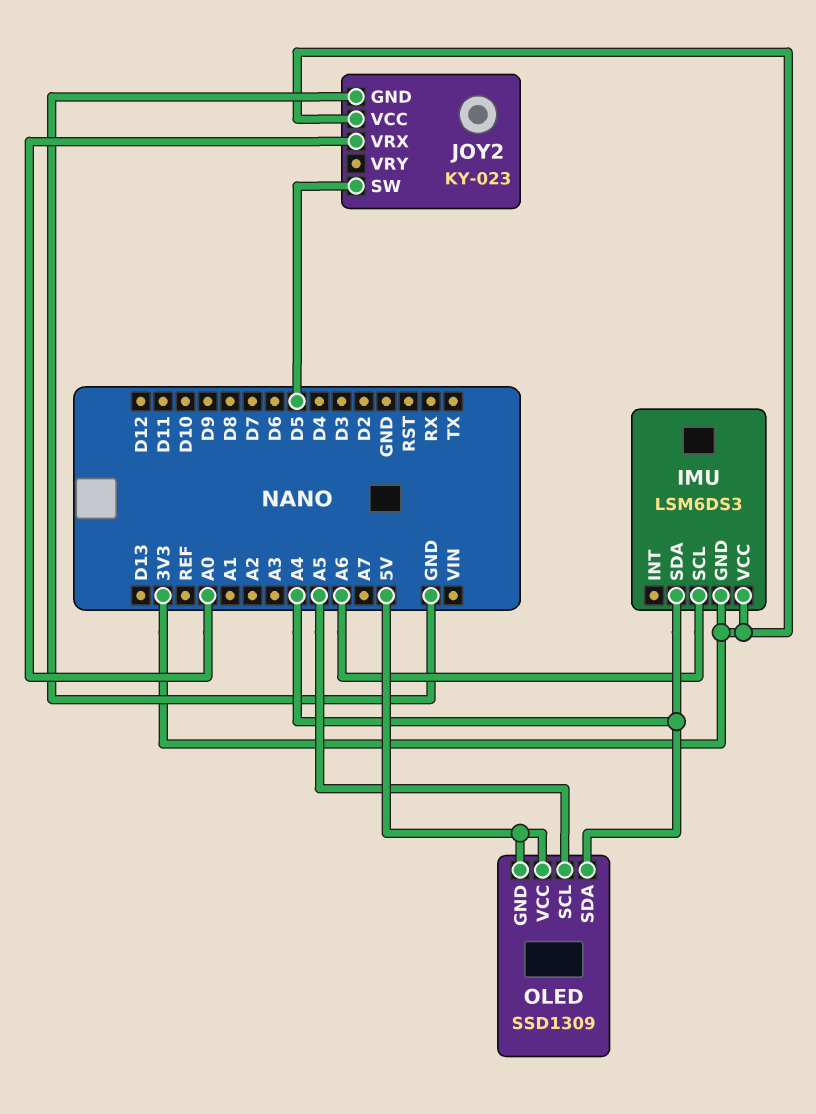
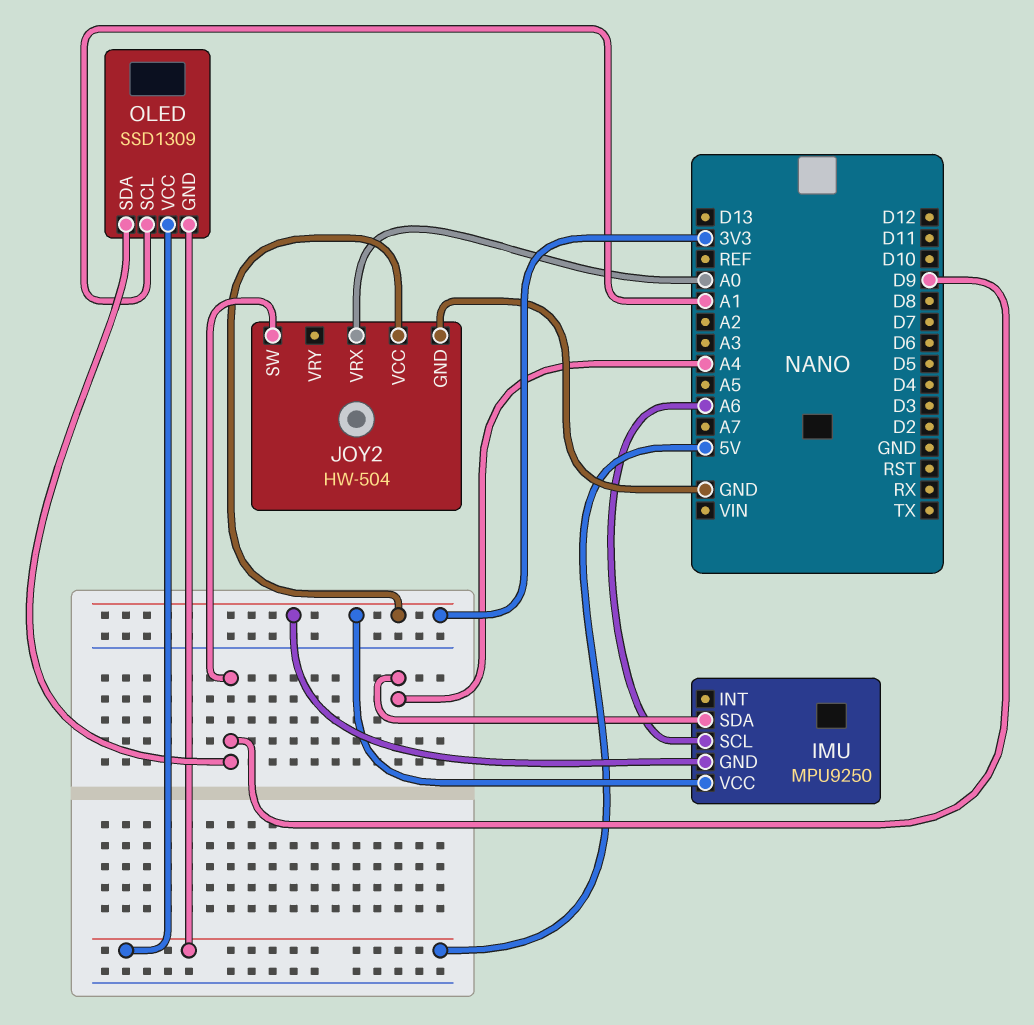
IMU: LSM6DS3 -> MPU9250
JOY2: KY-023 -> HW-504
JOY2 pin SW: D5 -> D9
OLED pin SCL: A5 -> A1
OLED pin SDA: A4 -> D9

